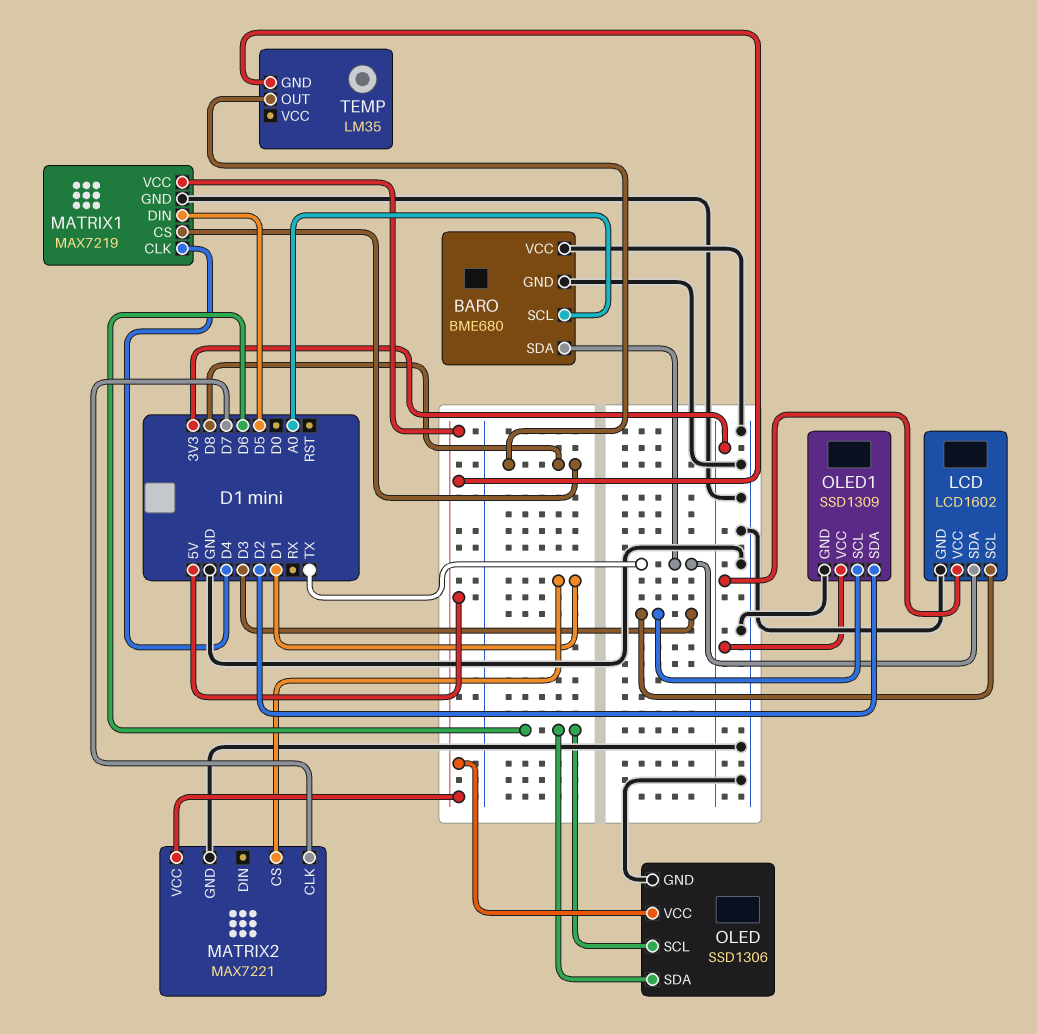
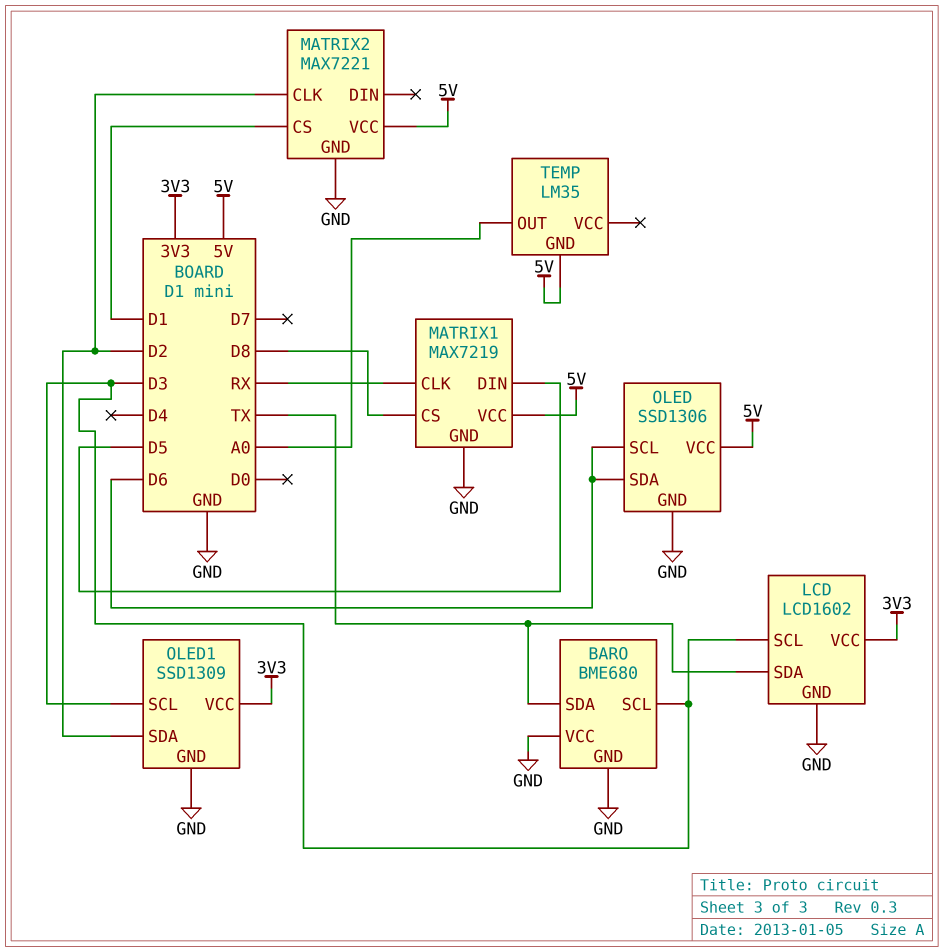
BARO pin SCL: A0 -> D3
MATRIX1 pin CLK: D4 -> RX
MATRIX2 pin CLK: D7 -> D2
TEMP pin OUT: D8 -> A0

